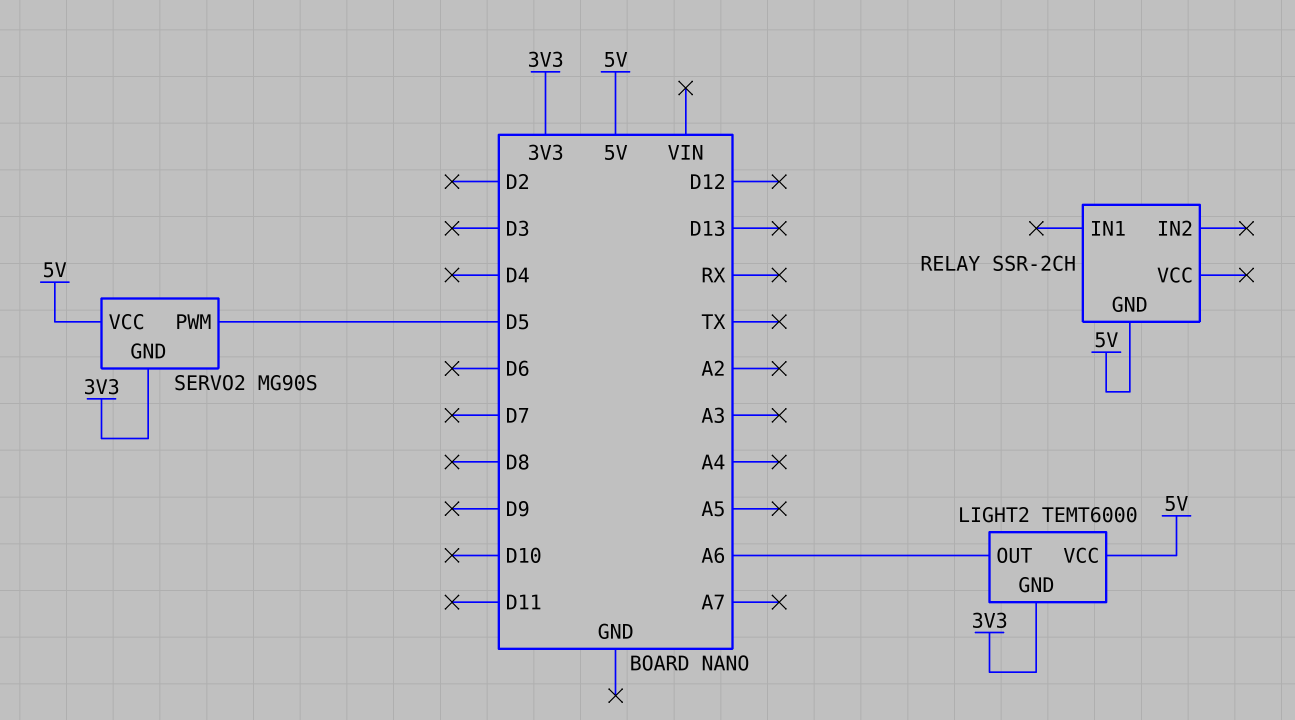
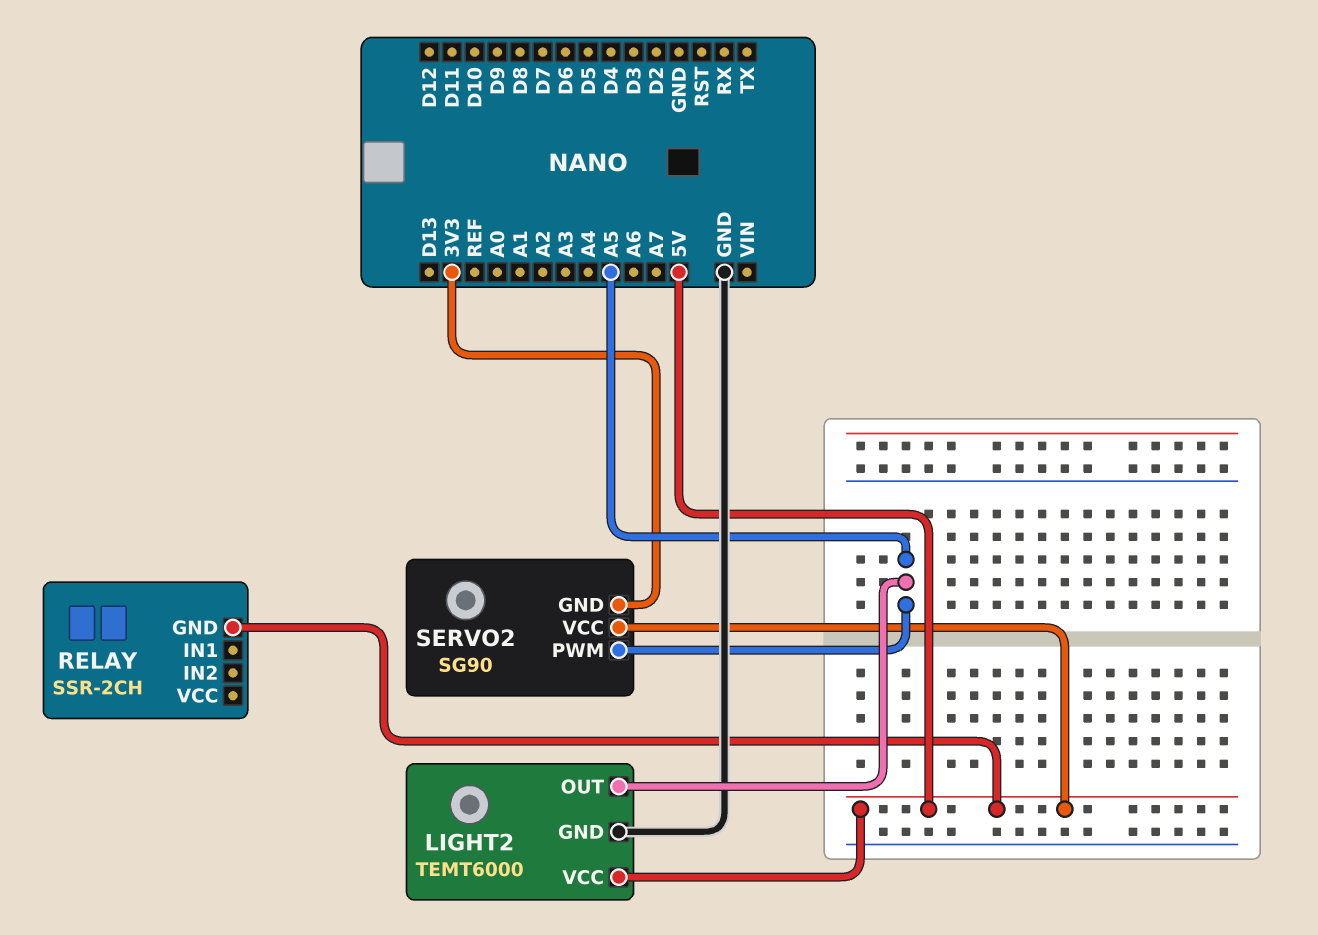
LIGHT2 pin GND: 3V3 -> GND
LIGHT2 pin OUT: A6 -> A5
SERVO2: MG90S -> SG90
SERVO2 pin PWM: D5 -> A5

